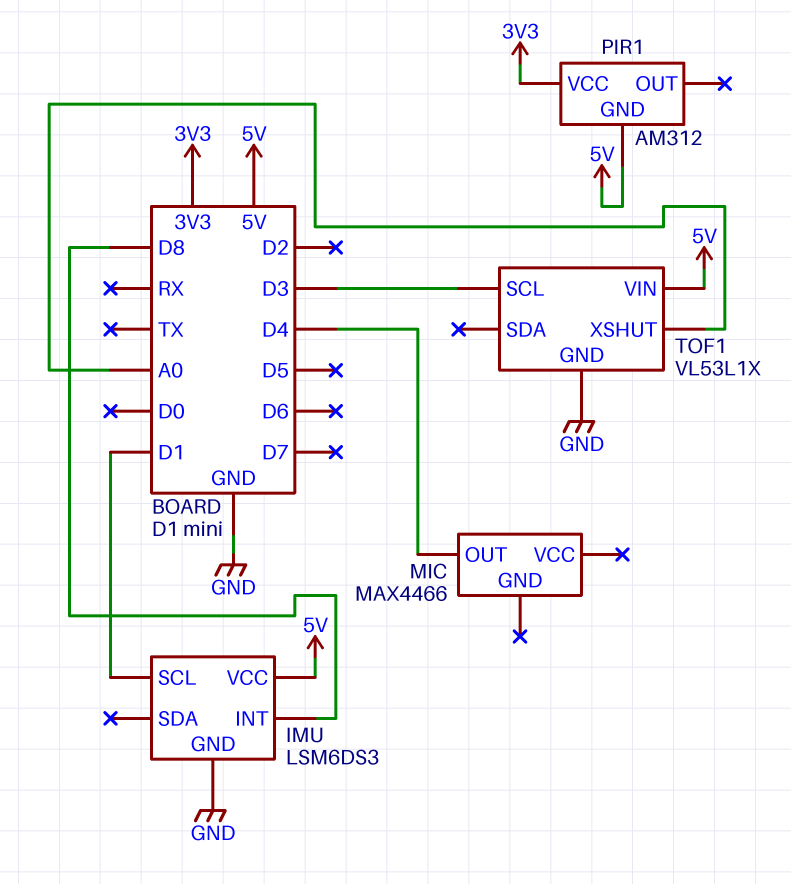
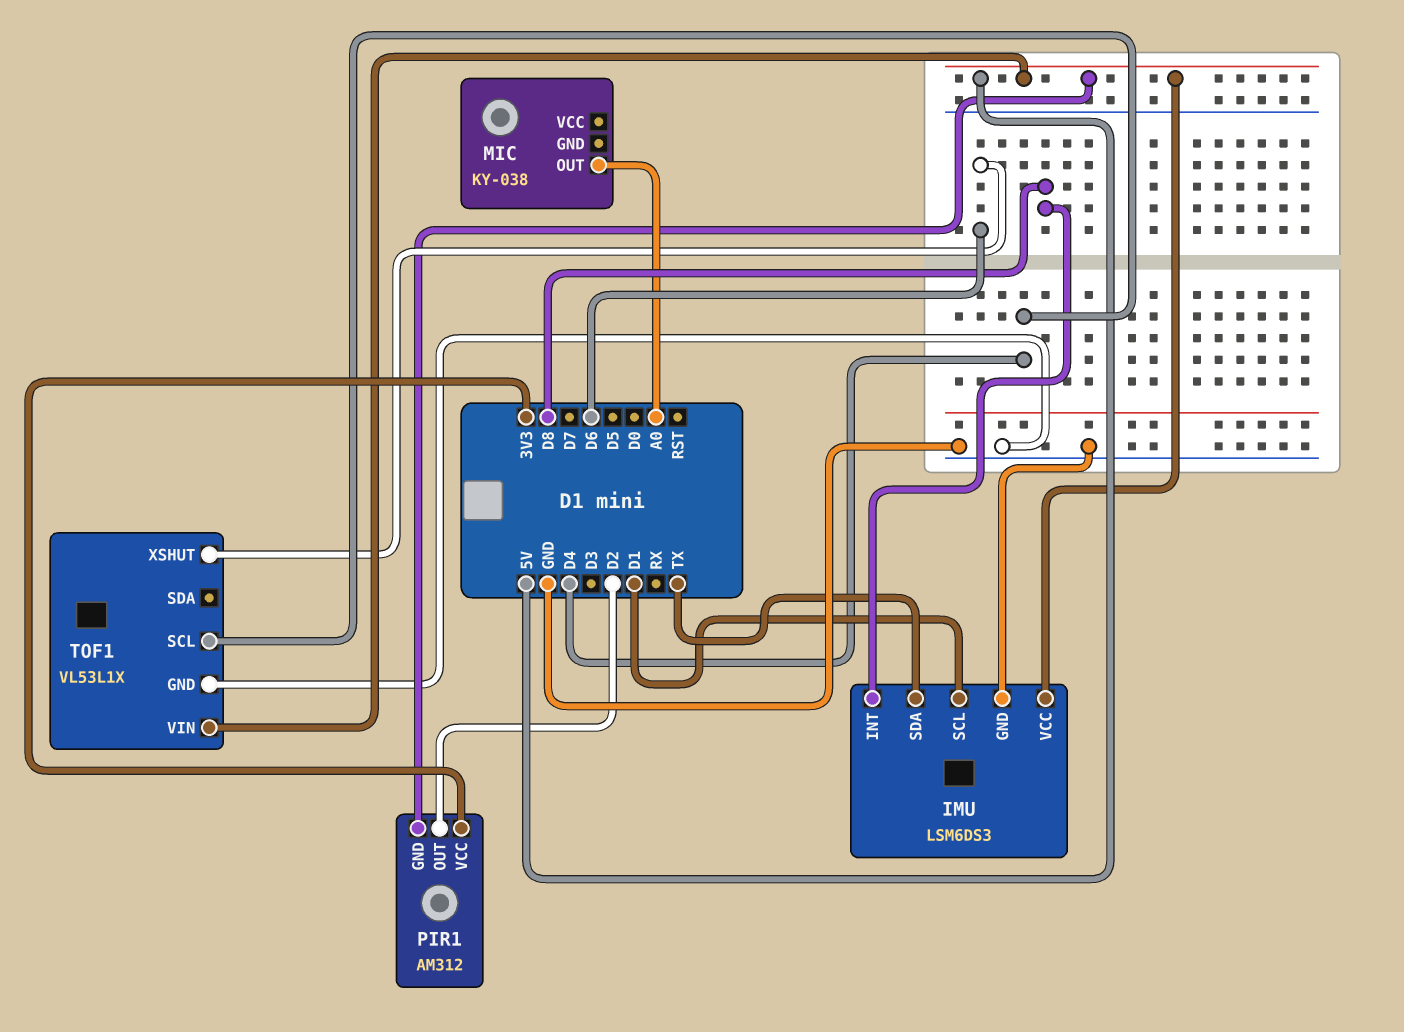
IMU pin SDA: none -> TX
MIC: MAX4466 -> KY-038
MIC pin OUT: D4 -> A0
PIR1 pin OUT: none -> D2
TOF1 pin SCL: D3 -> D4
TOF1 pin XSHUT: A0 -> D6

